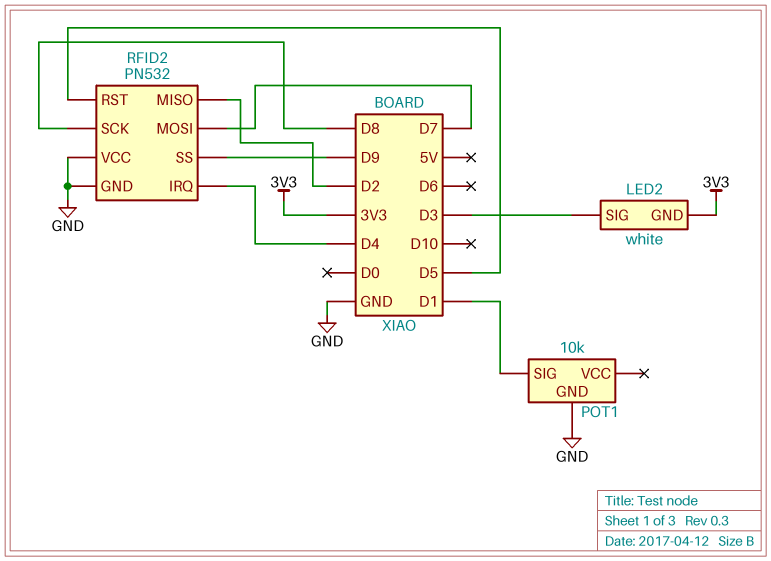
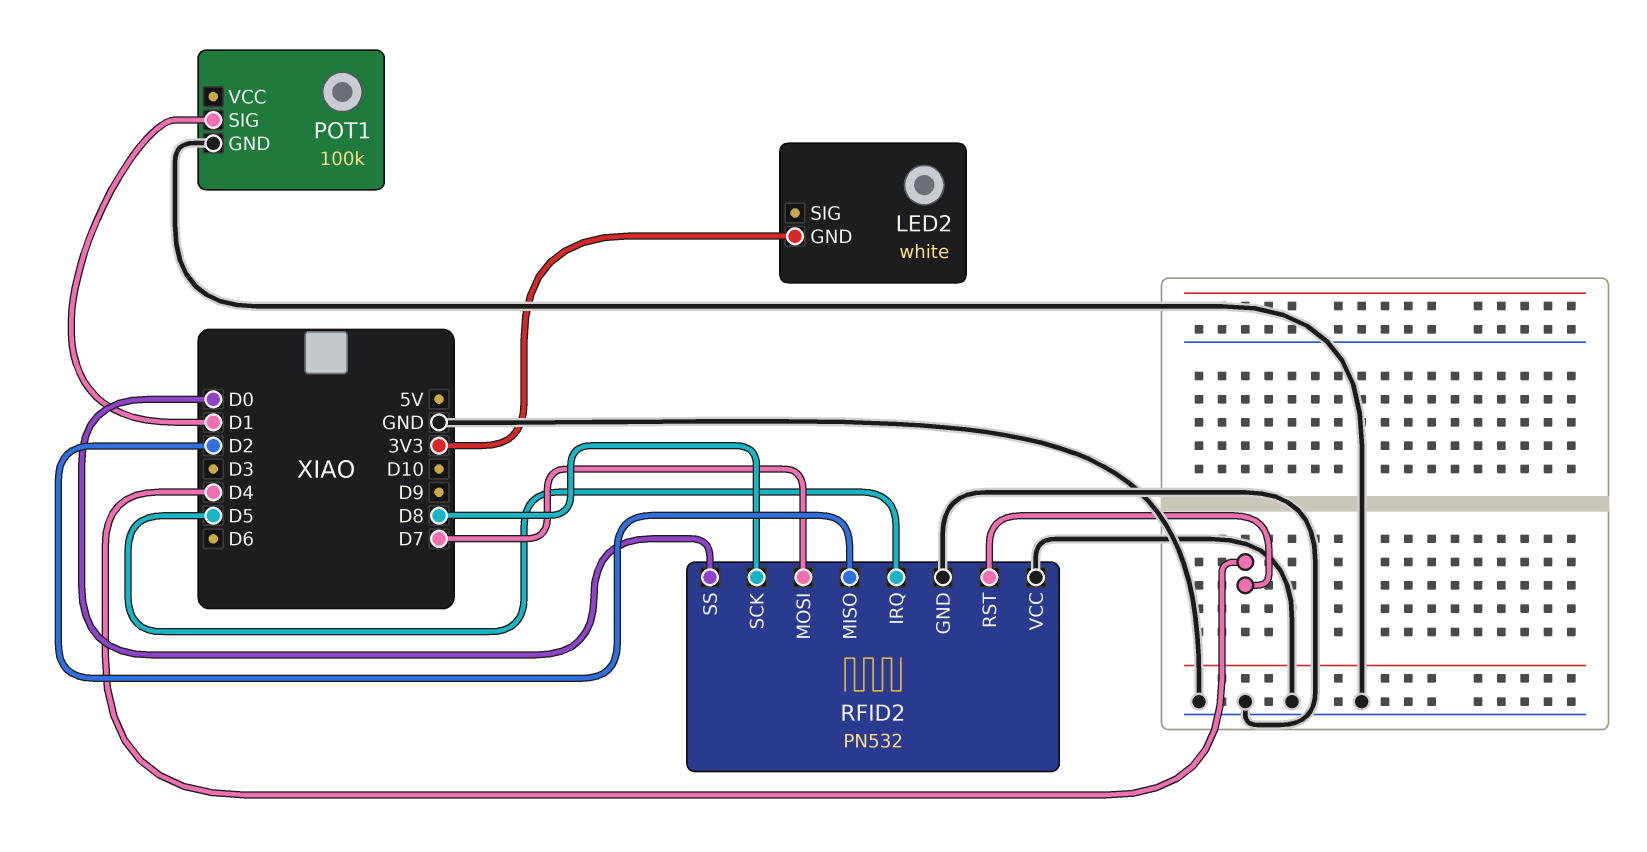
LED2 pin SIG: D3 -> none
POT1: 10k -> 100k
RFID2 pin IRQ: D4 -> D5
RFID2 pin RST: D5 -> D4
RFID2 pin SS: D9 -> D0

